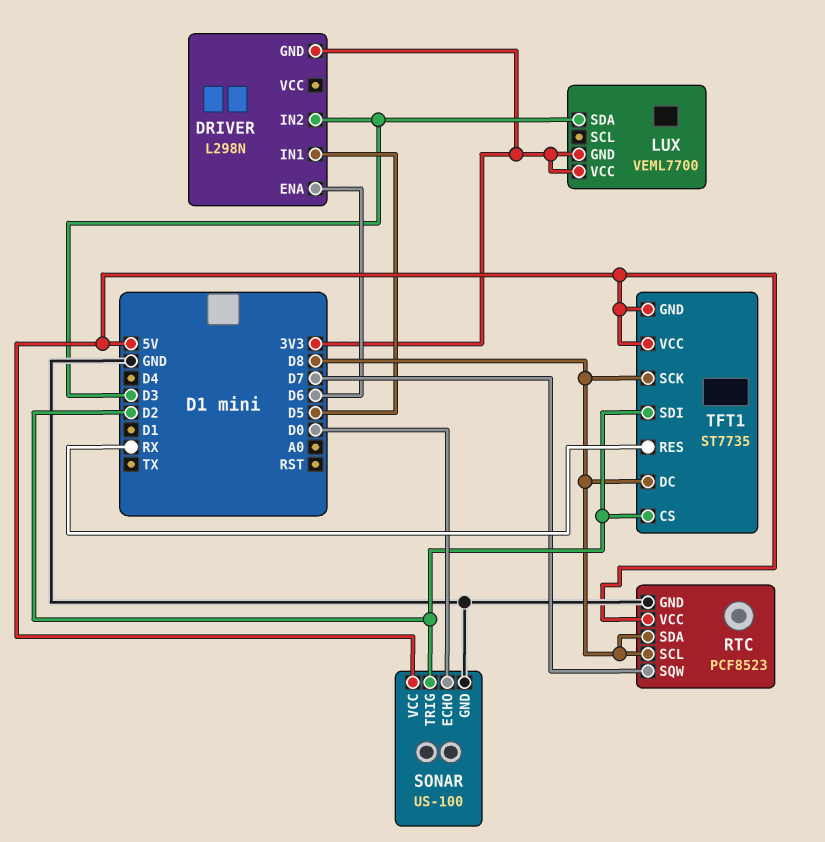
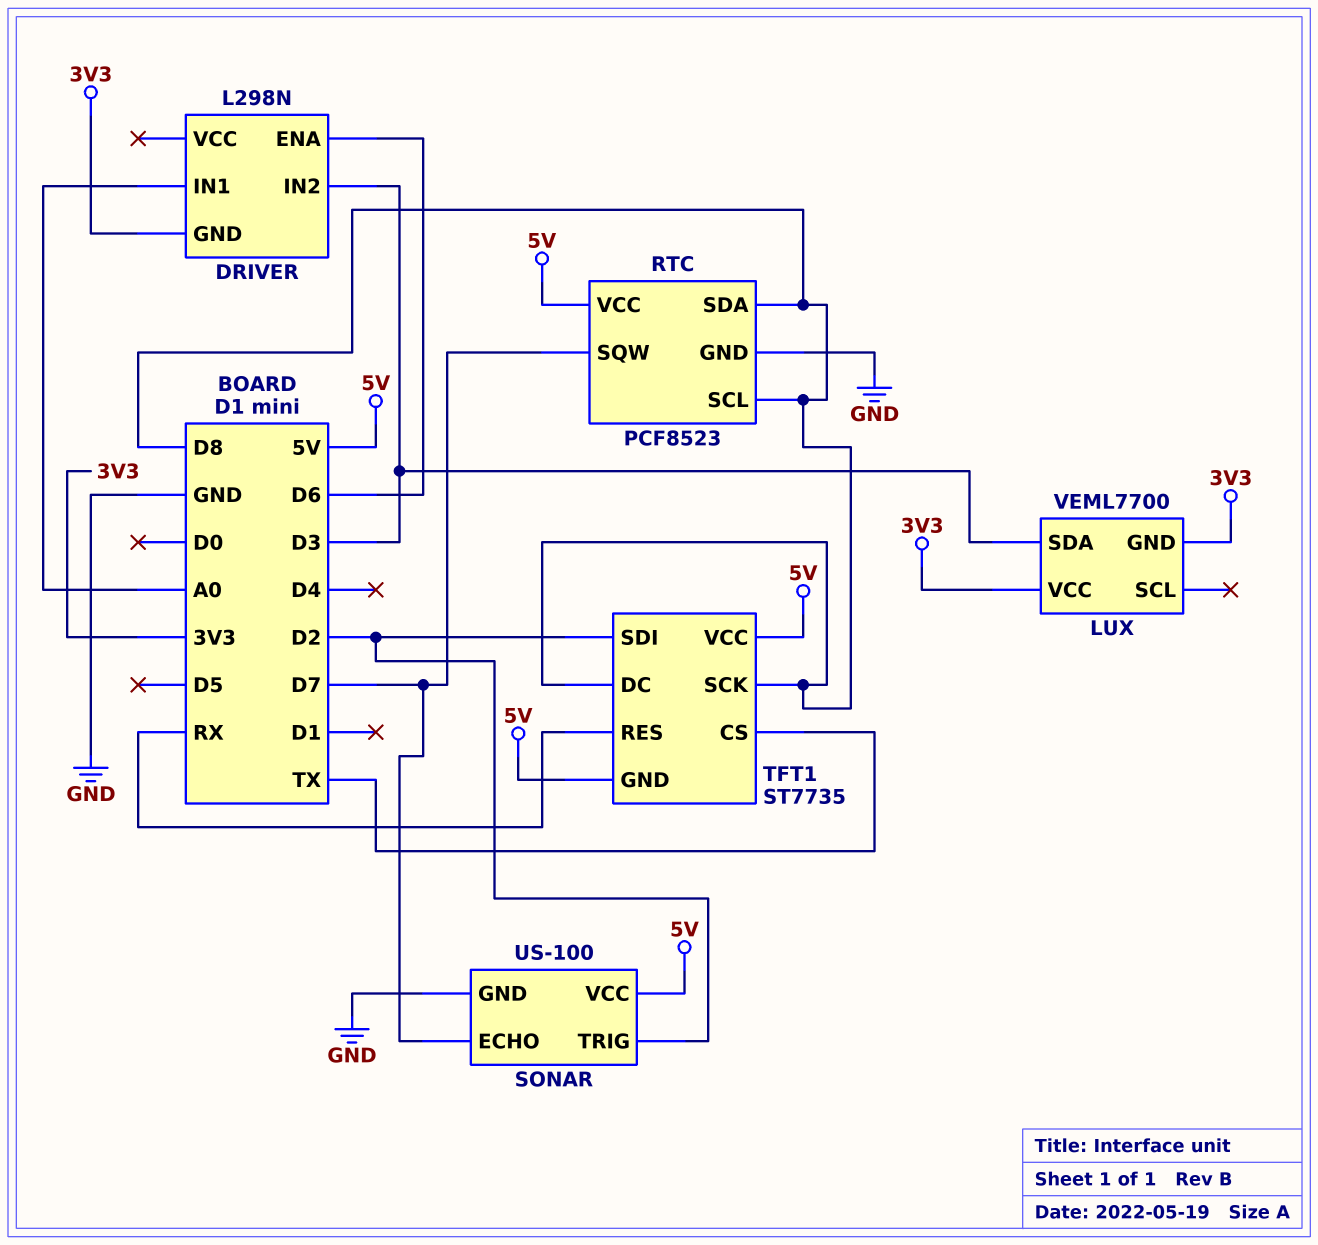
DRIVER pin IN1: D5 -> A0
SONAR pin ECHO: D0 -> D7
TFT1 pin CS: D2 -> TX

